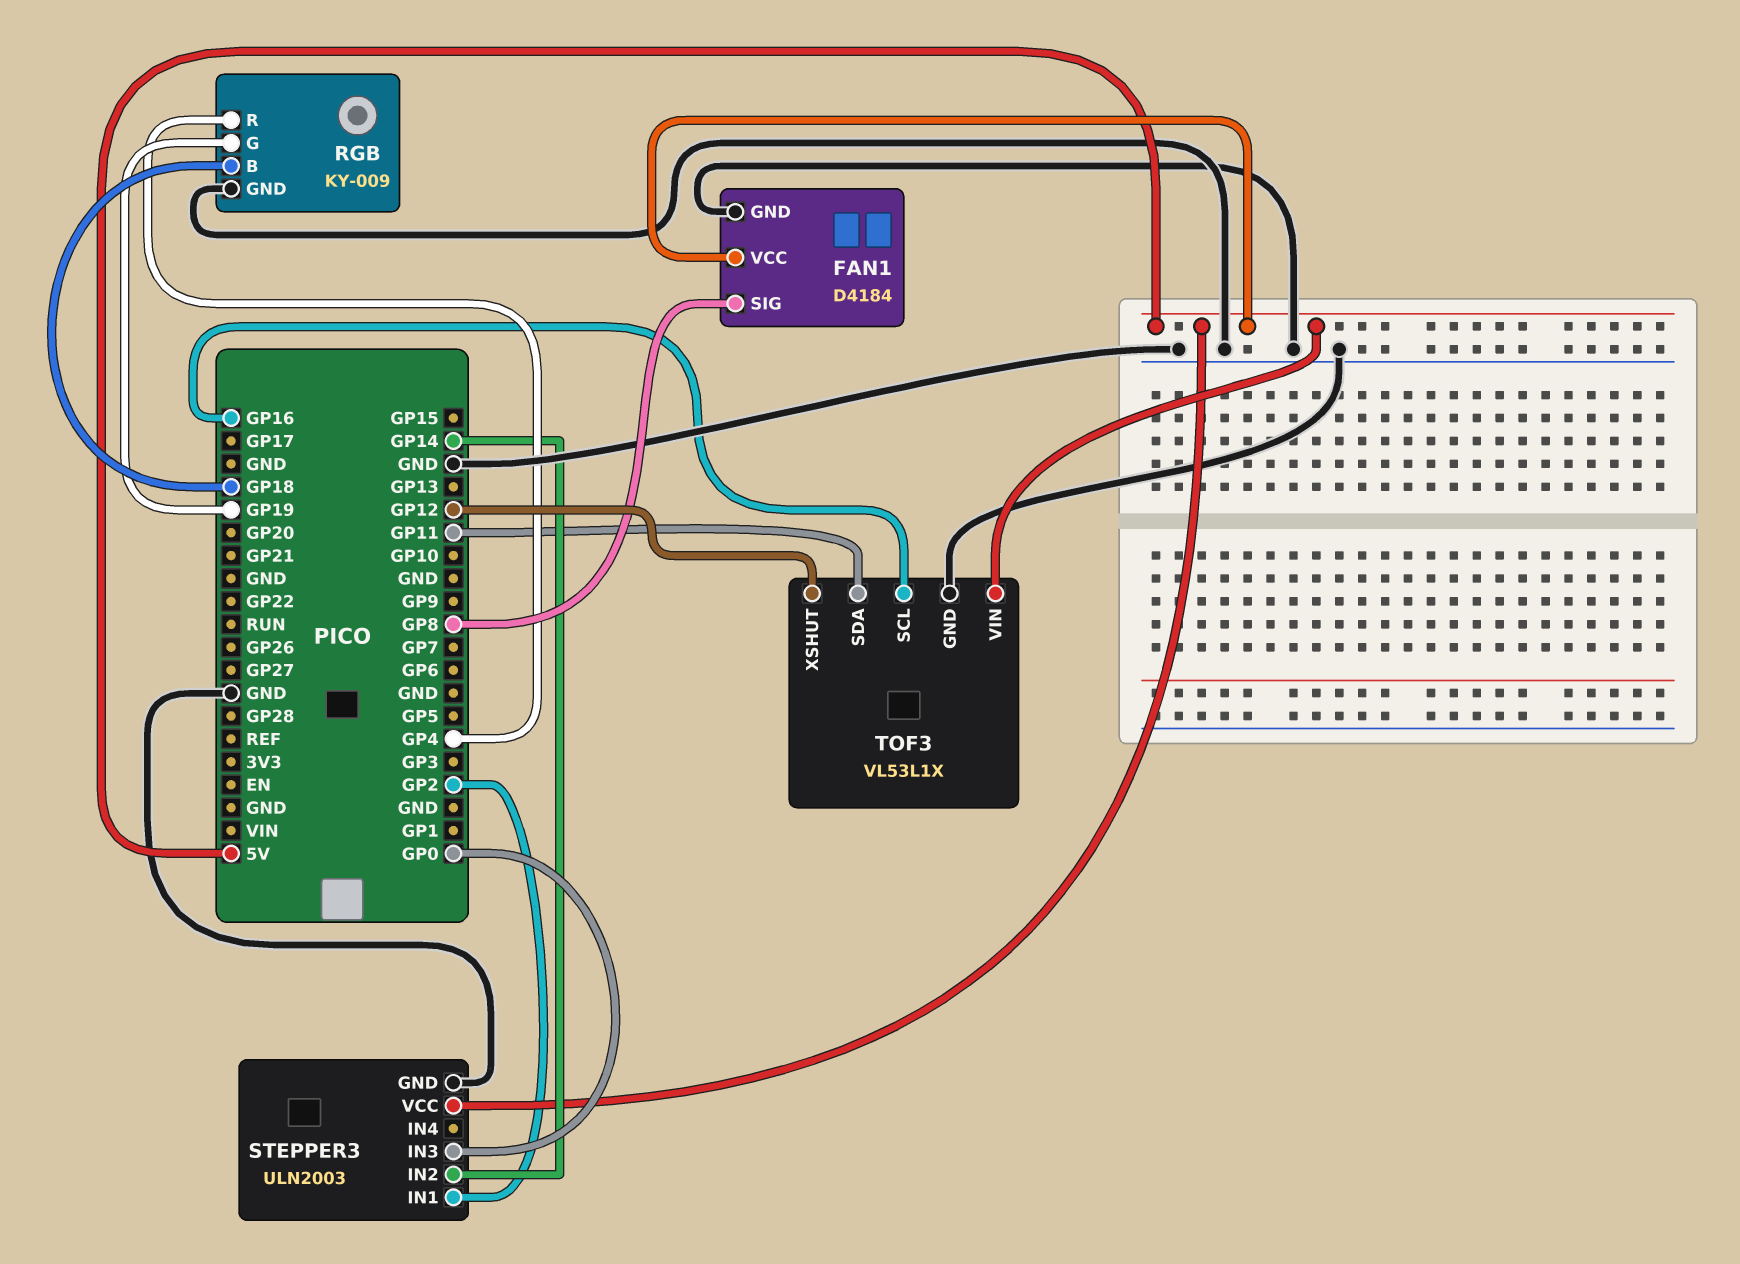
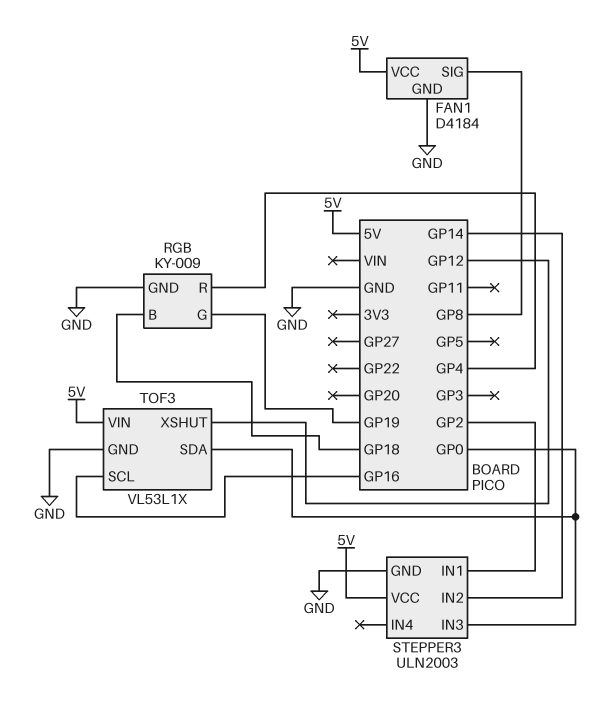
TOF3 pin SDA: GP11 -> GP0

